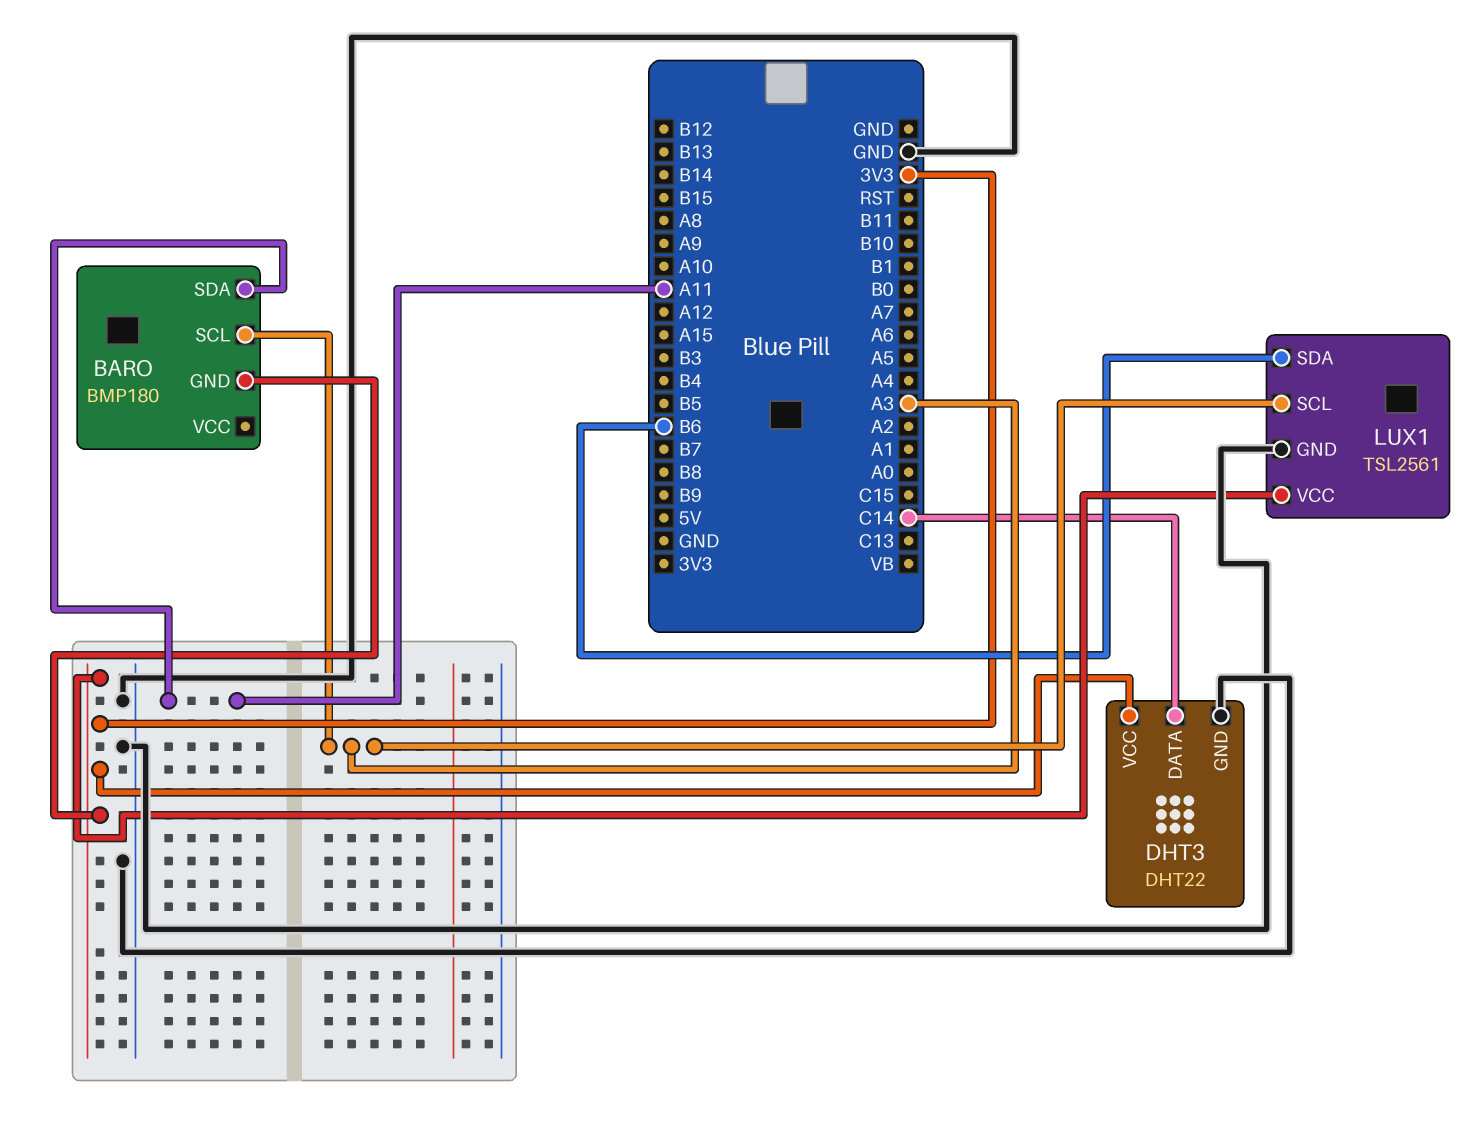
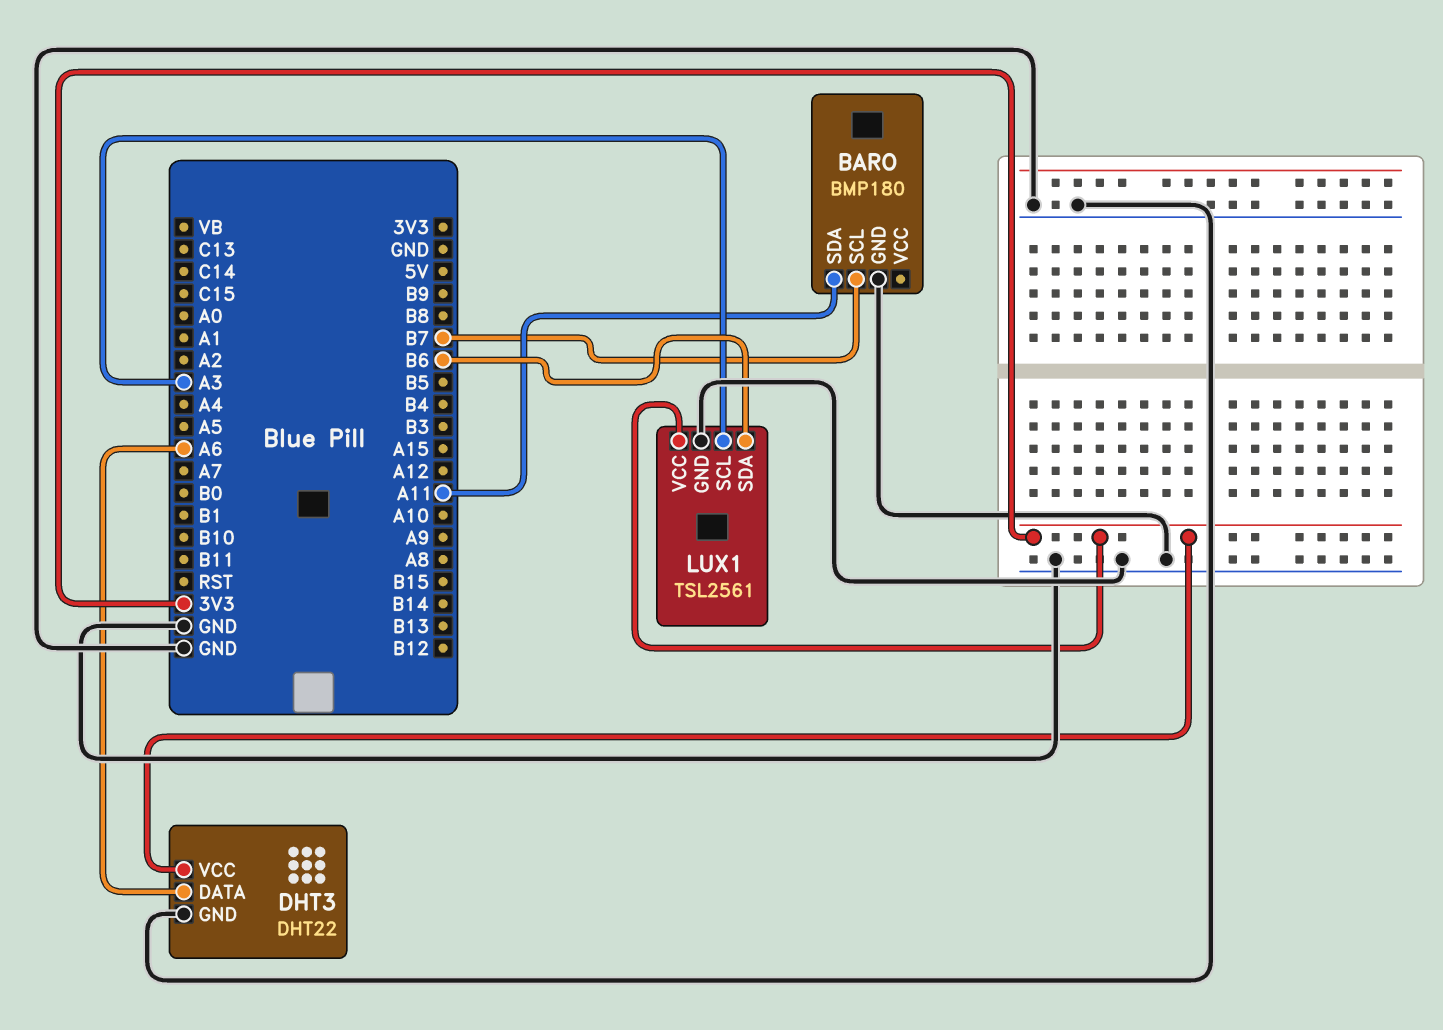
BARO pin GND: 3V3 -> GND
BARO pin SCL: A3 -> B7
DHT3 pin DATA: C14 -> A6

